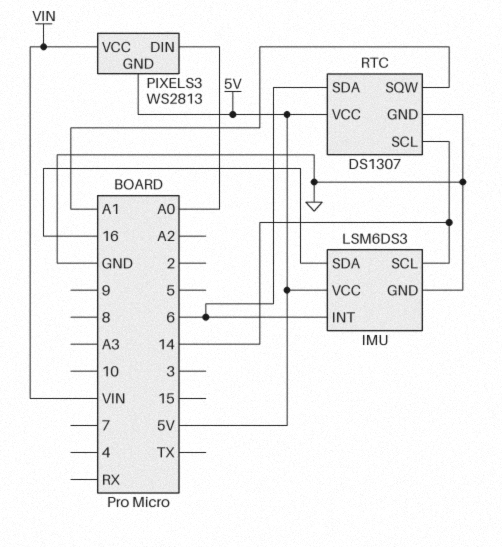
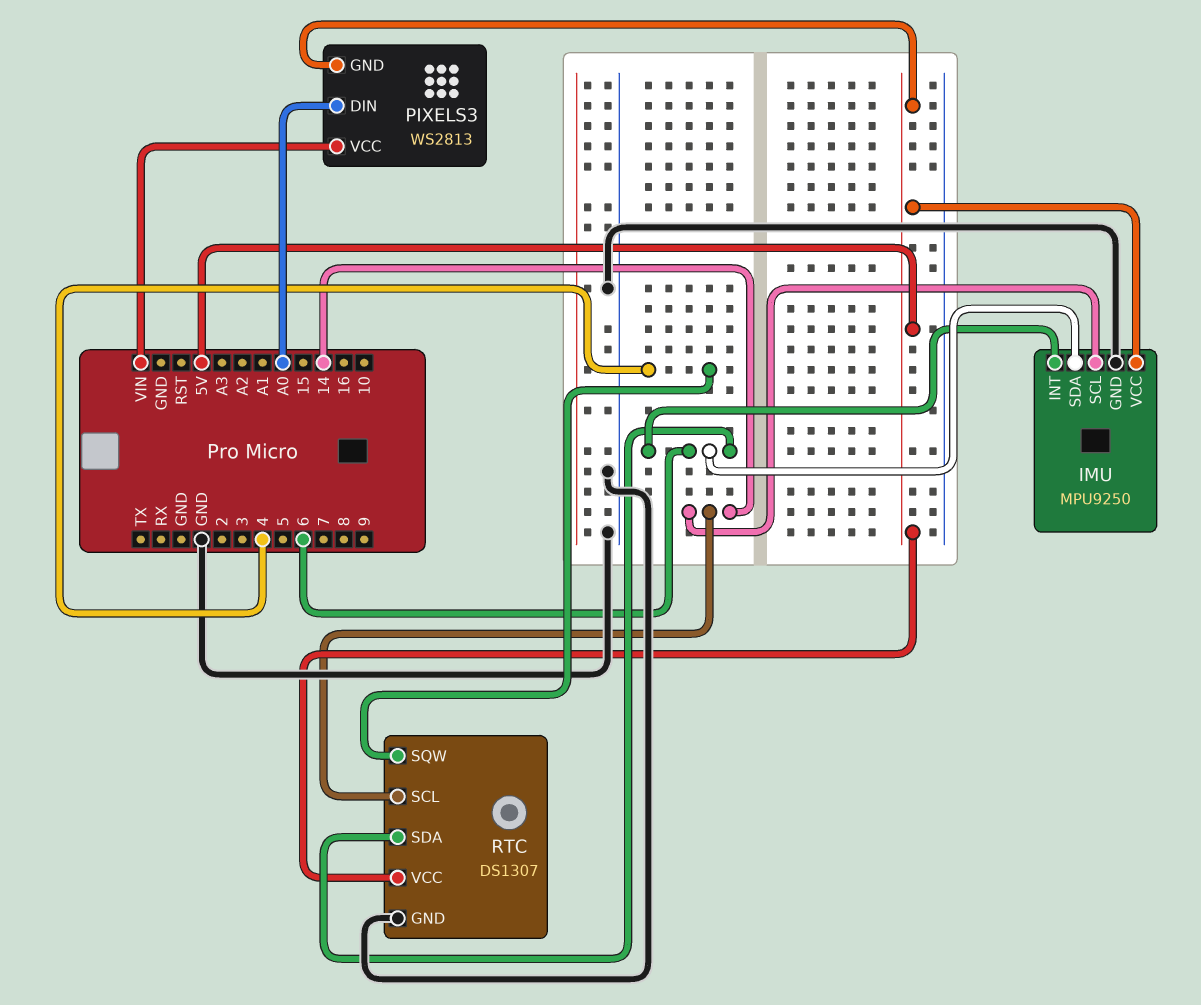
IMU: LSM6DS3 -> MPU9250
IMU pin SDA: 16 -> 6
RTC pin SQW: A1 -> 4

